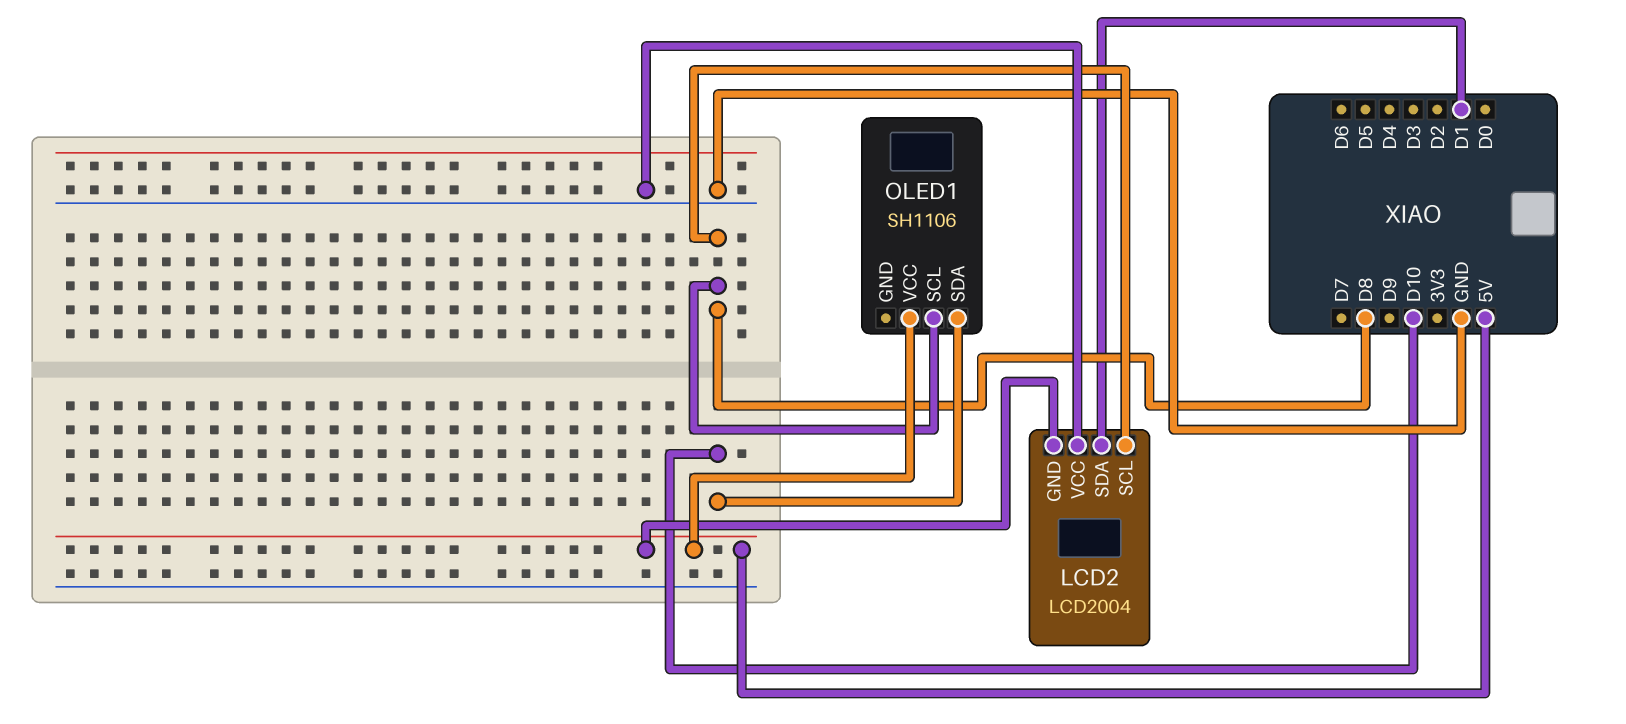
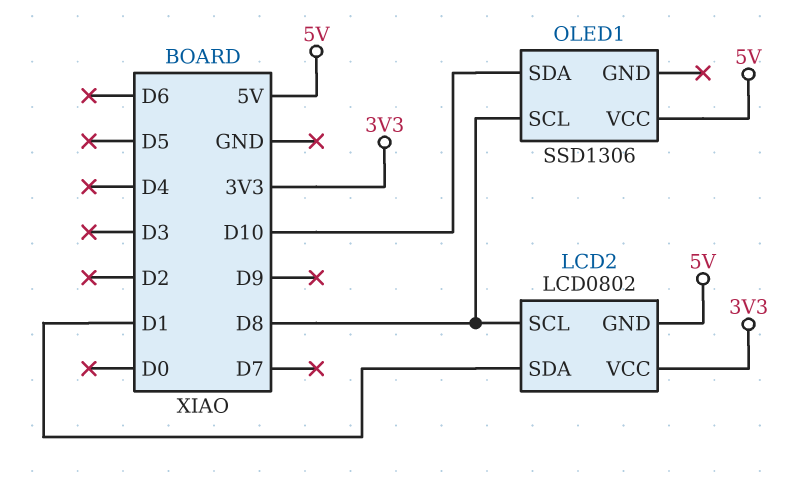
LCD2: LCD2004 -> LCD0802
LCD2 pin VCC: GND -> 3V3
OLED1: SH1106 -> SSD1306

